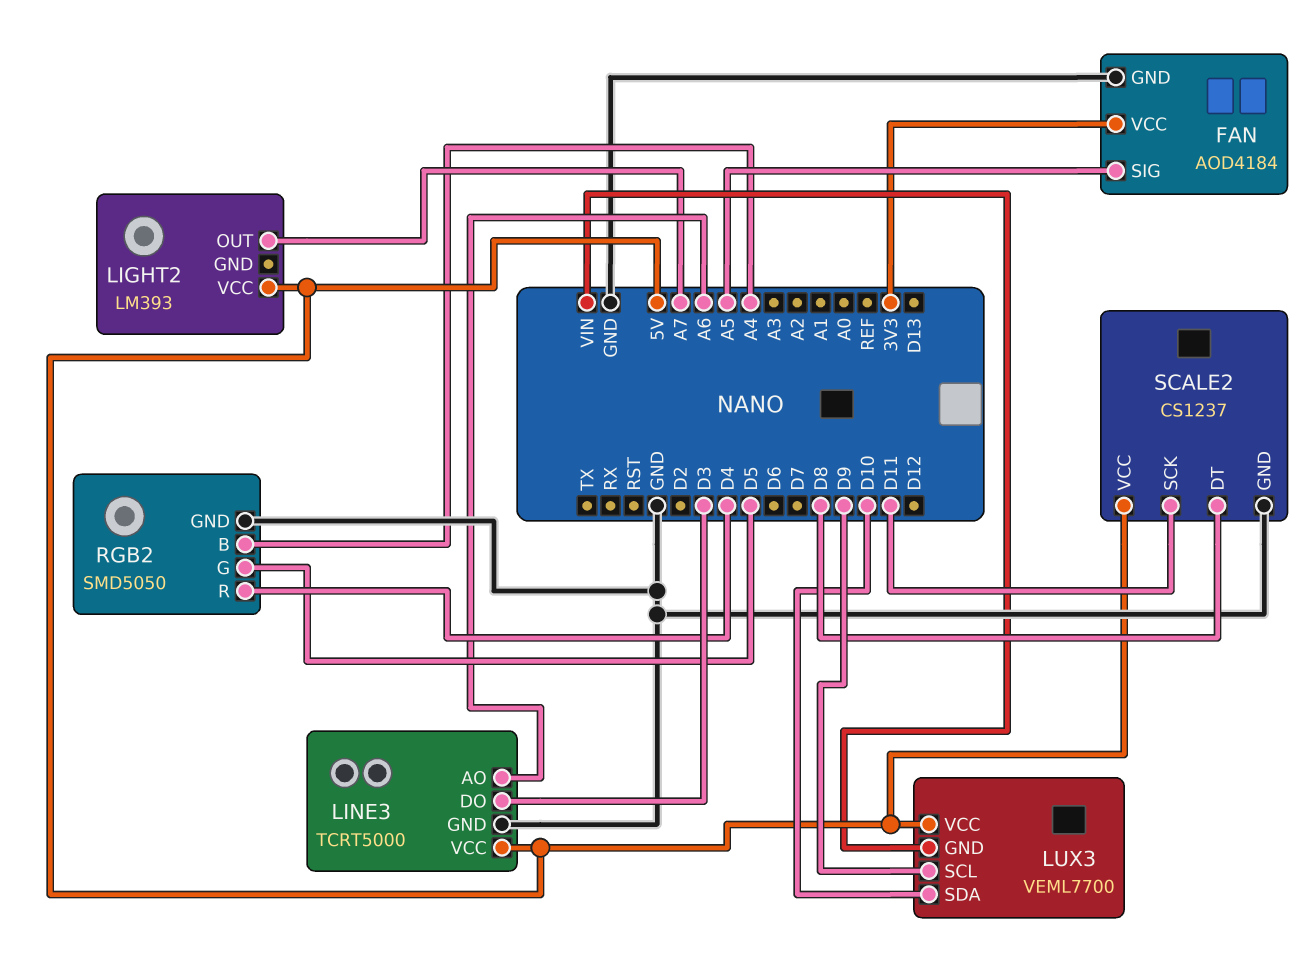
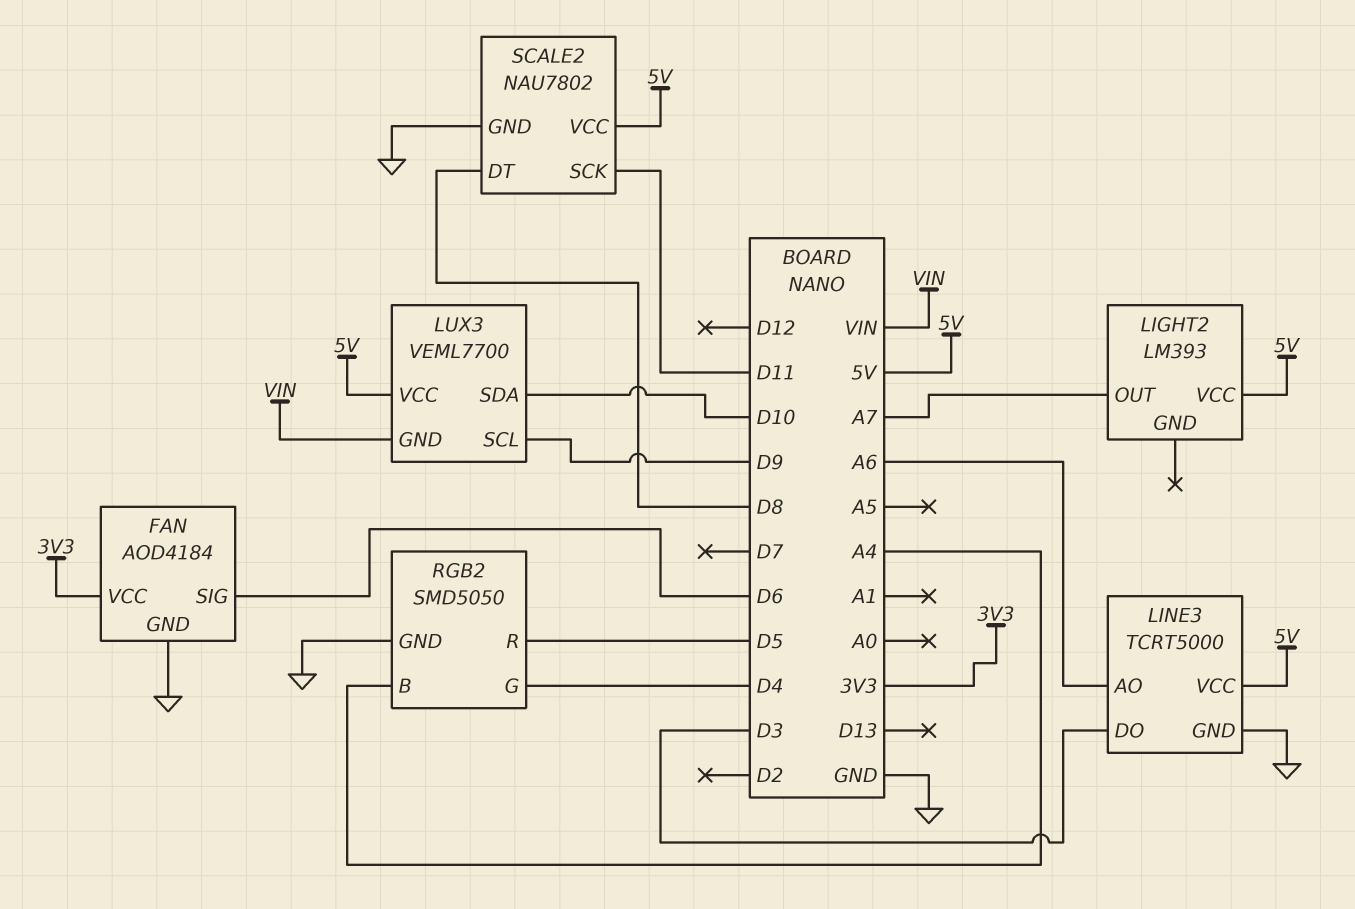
FAN pin SIG: A5 -> D6
RGB2 pin G: D5 -> D4
RGB2 pin R: D4 -> D5
SCALE2: CS1237 -> NAU7802

